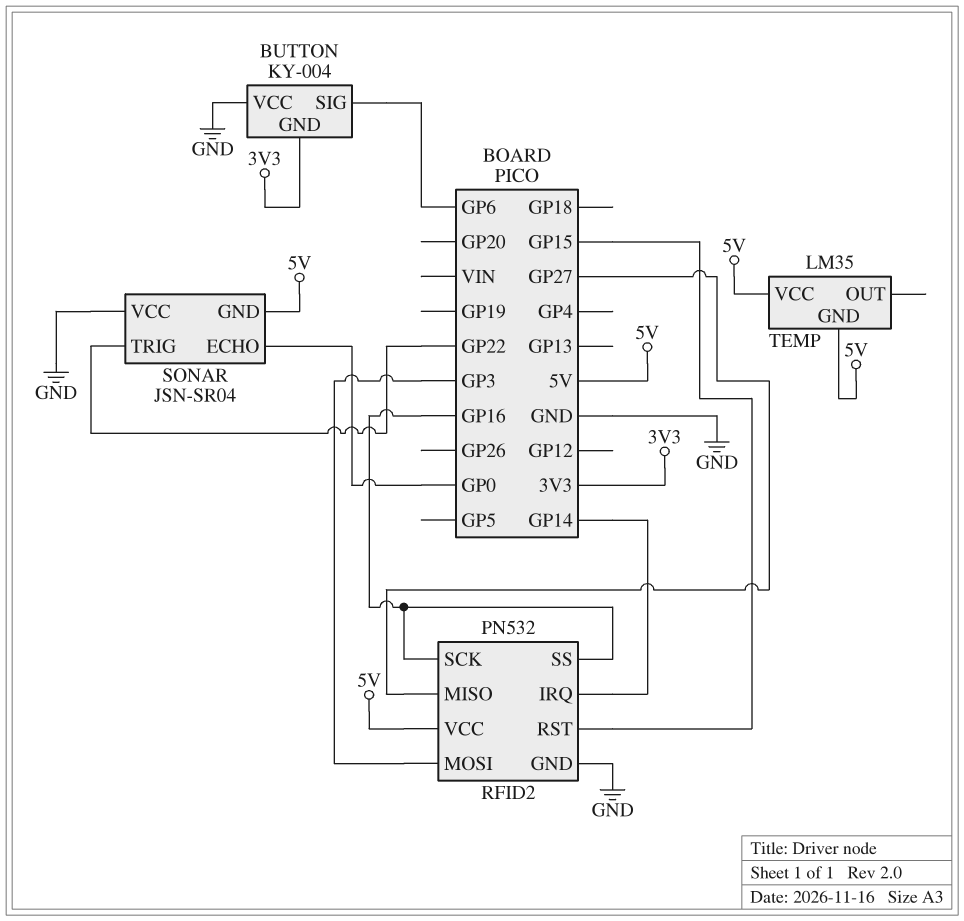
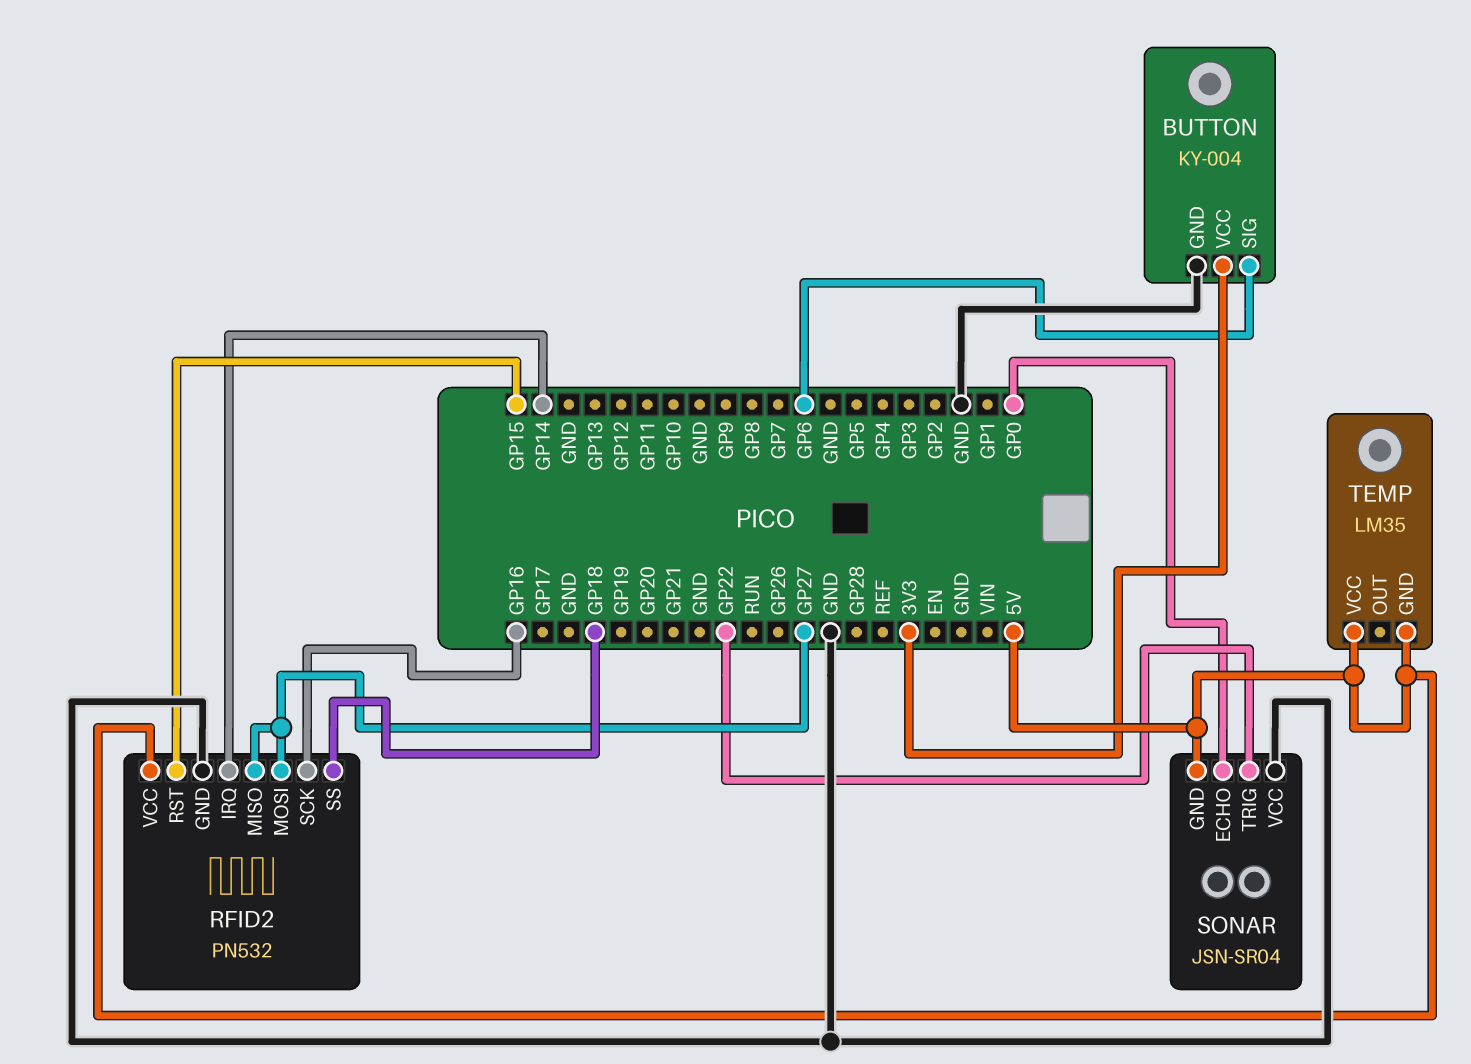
BUTTON pin GND: 3V3 -> GND
BUTTON pin VCC: GND -> 3V3
RFID2 pin MOSI: GP3 -> GP27
RFID2 pin SS: GP16 -> GP18

